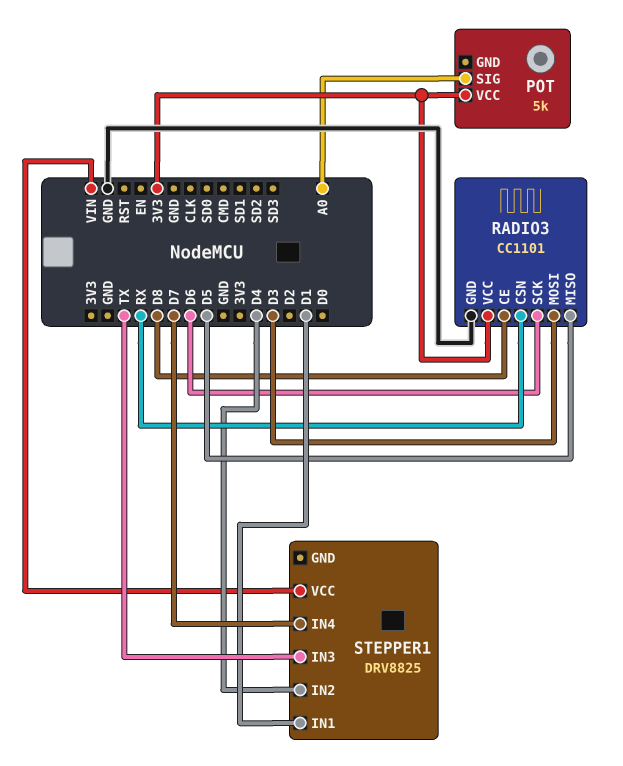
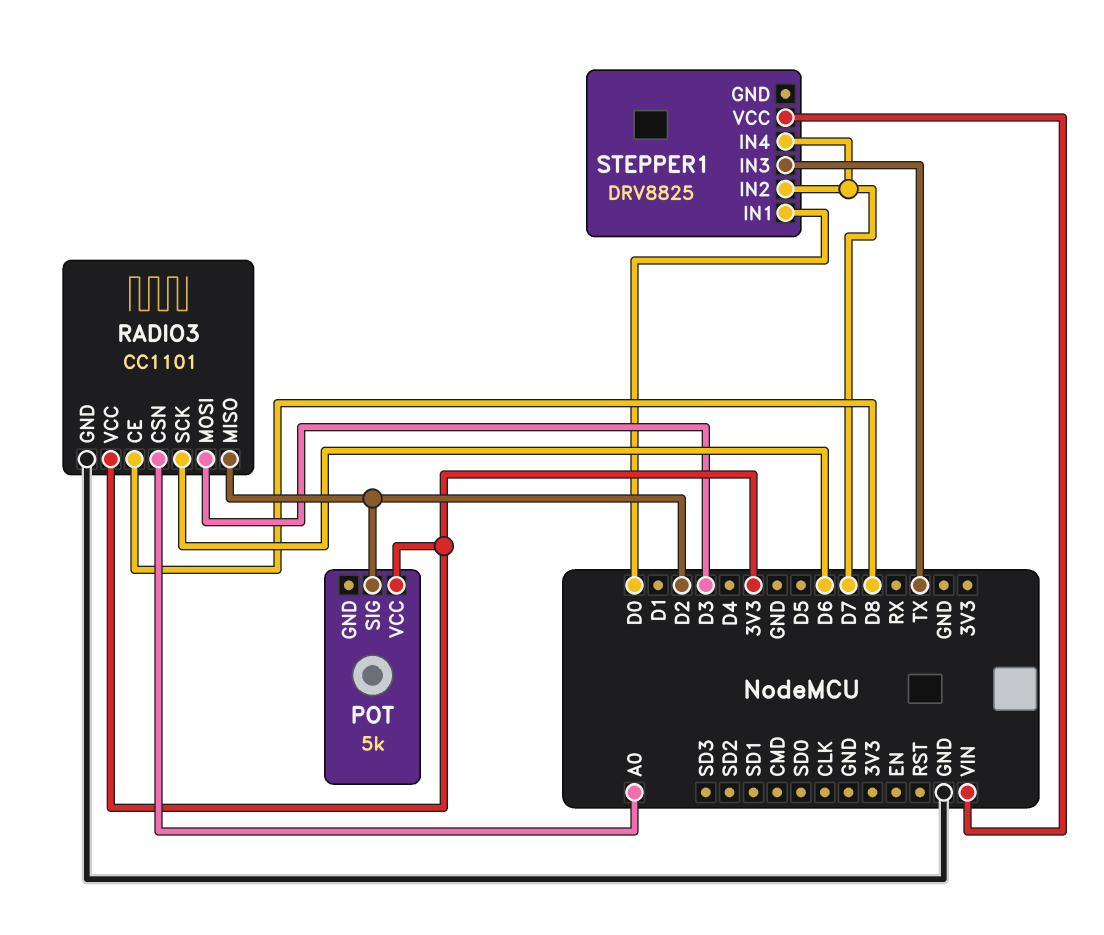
POT pin SIG: A0 -> D2
RADIO3 pin CSN: RX -> A0
RADIO3 pin MISO: D5 -> D2
STEPPER1 pin IN1: D1 -> D0
STEPPER1 pin IN2: D4 -> D7

